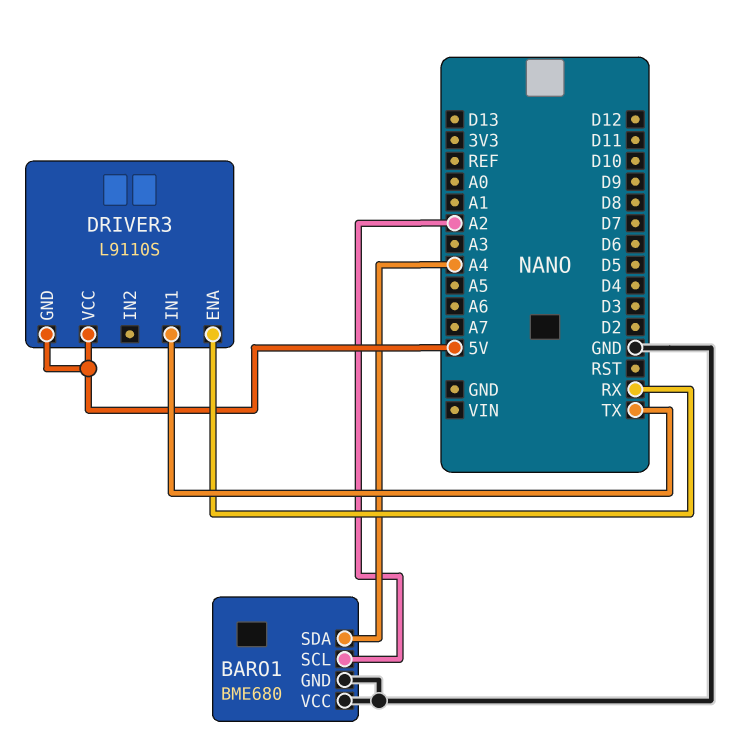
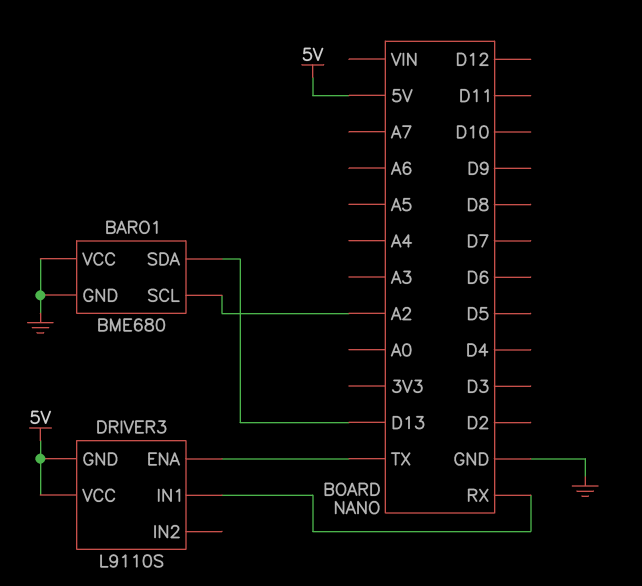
BARO1 pin SDA: A4 -> D13
DRIVER3 pin ENA: RX -> TX
DRIVER3 pin IN1: TX -> RX

